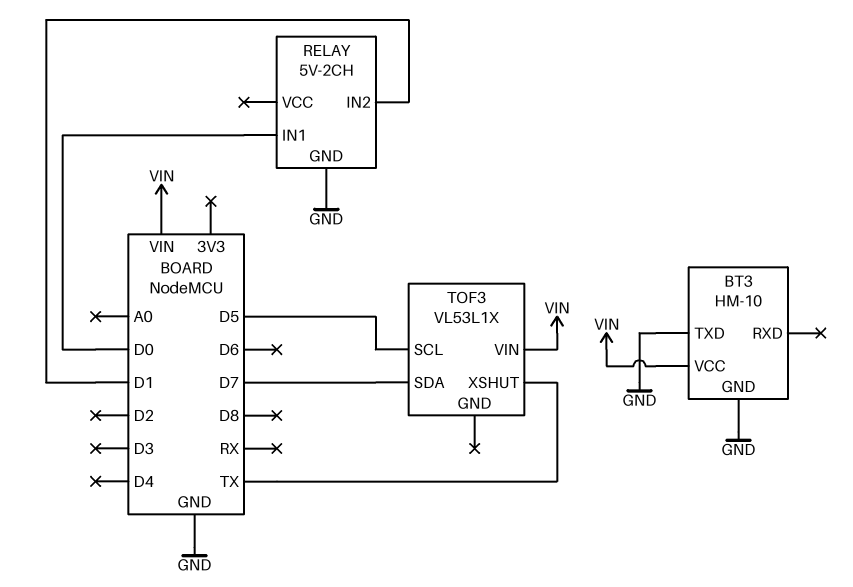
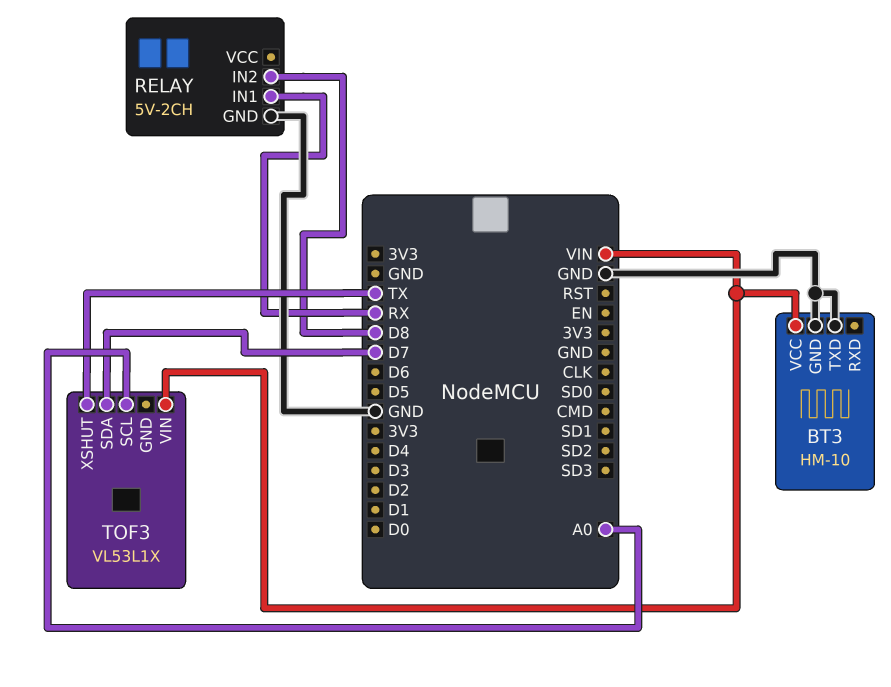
RELAY pin IN1: D0 -> RX
RELAY pin IN2: D1 -> D8
TOF3 pin SCL: D5 -> A0

